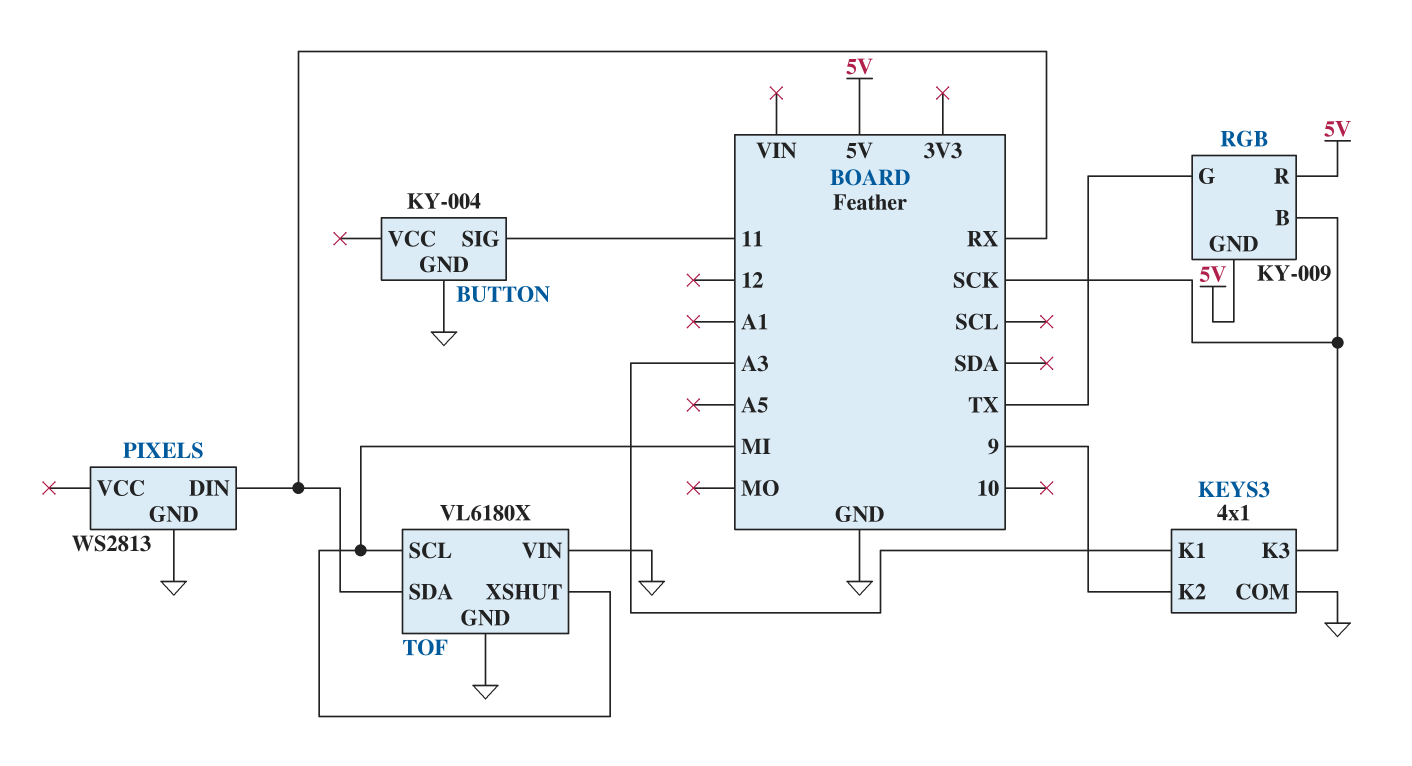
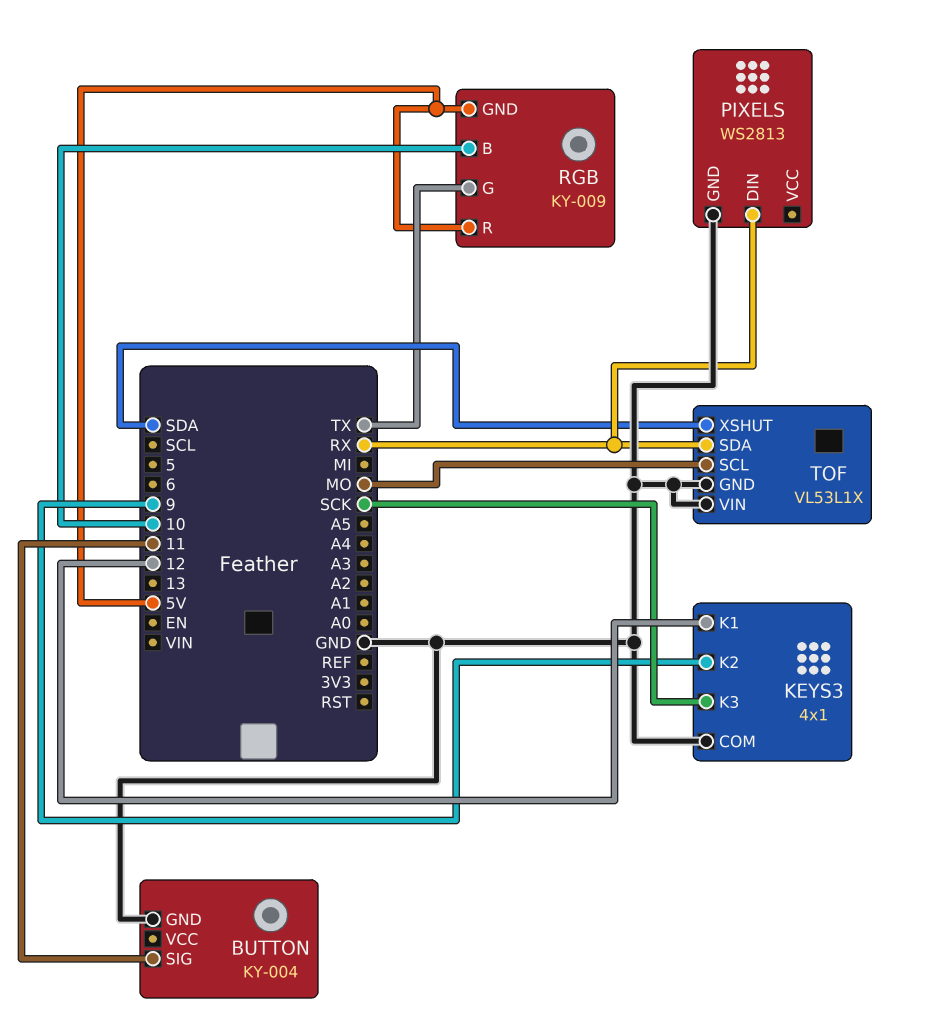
KEYS3 pin K1: A3 -> 12
RGB pin B: SCK -> 10
TOF: VL6180X -> VL53L1X
TOF pin SCL: MI -> MO
TOF pin XSHUT: MI -> SDA

